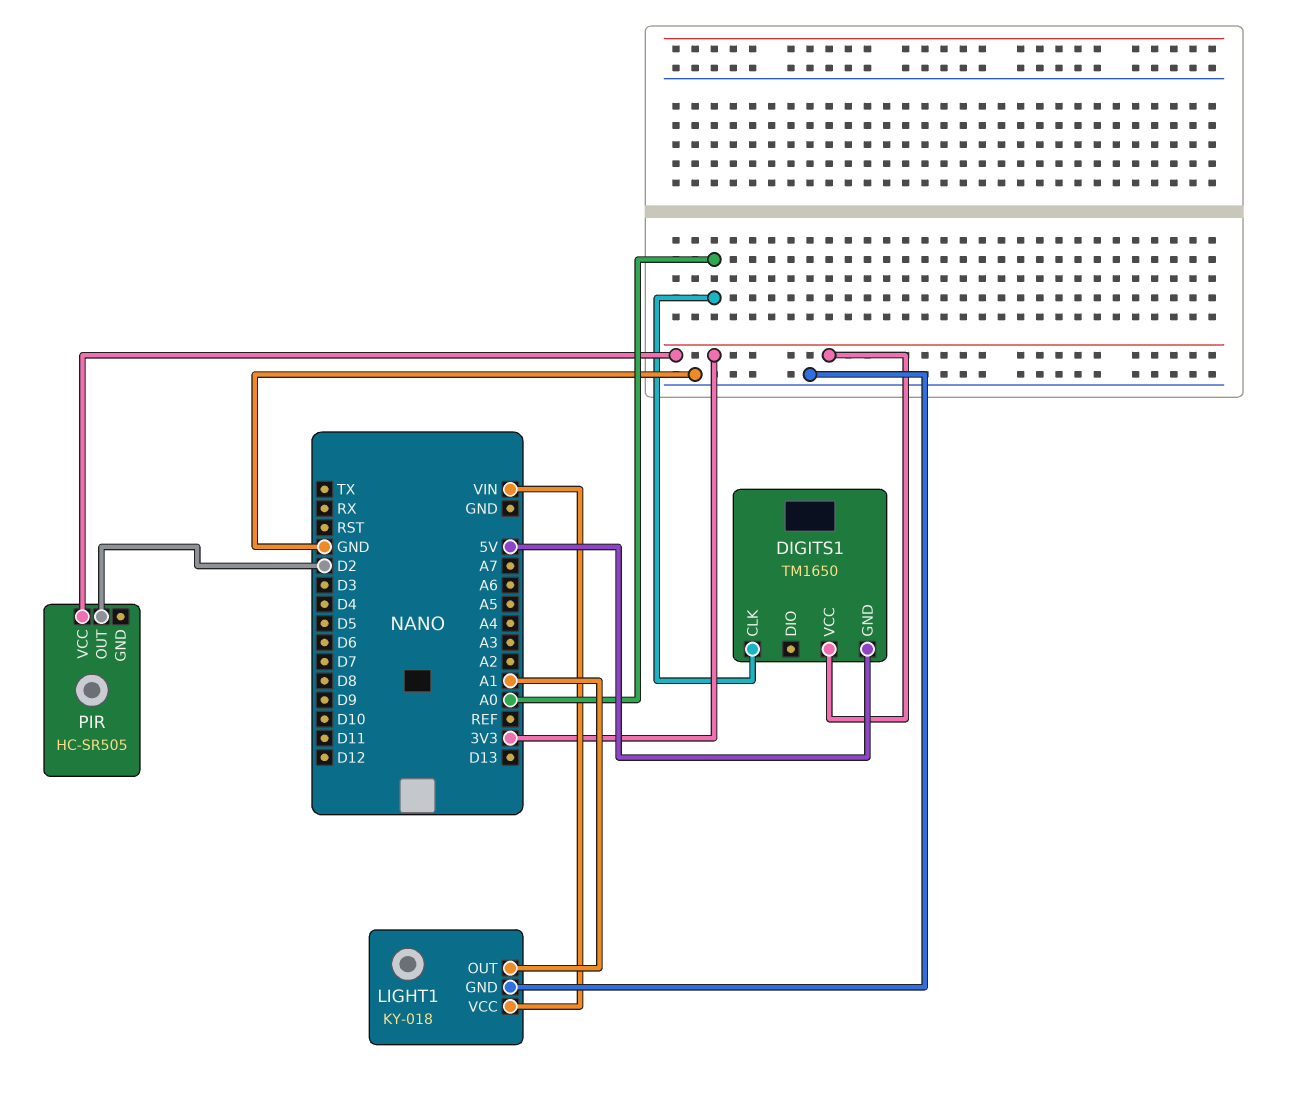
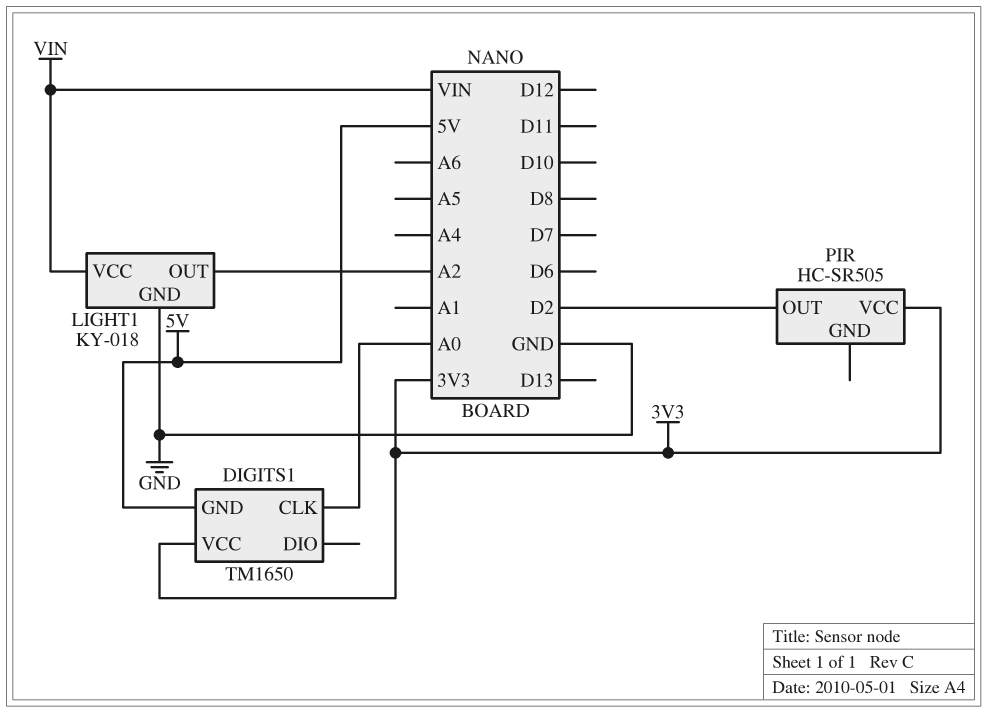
LIGHT1 pin OUT: A1 -> A2

